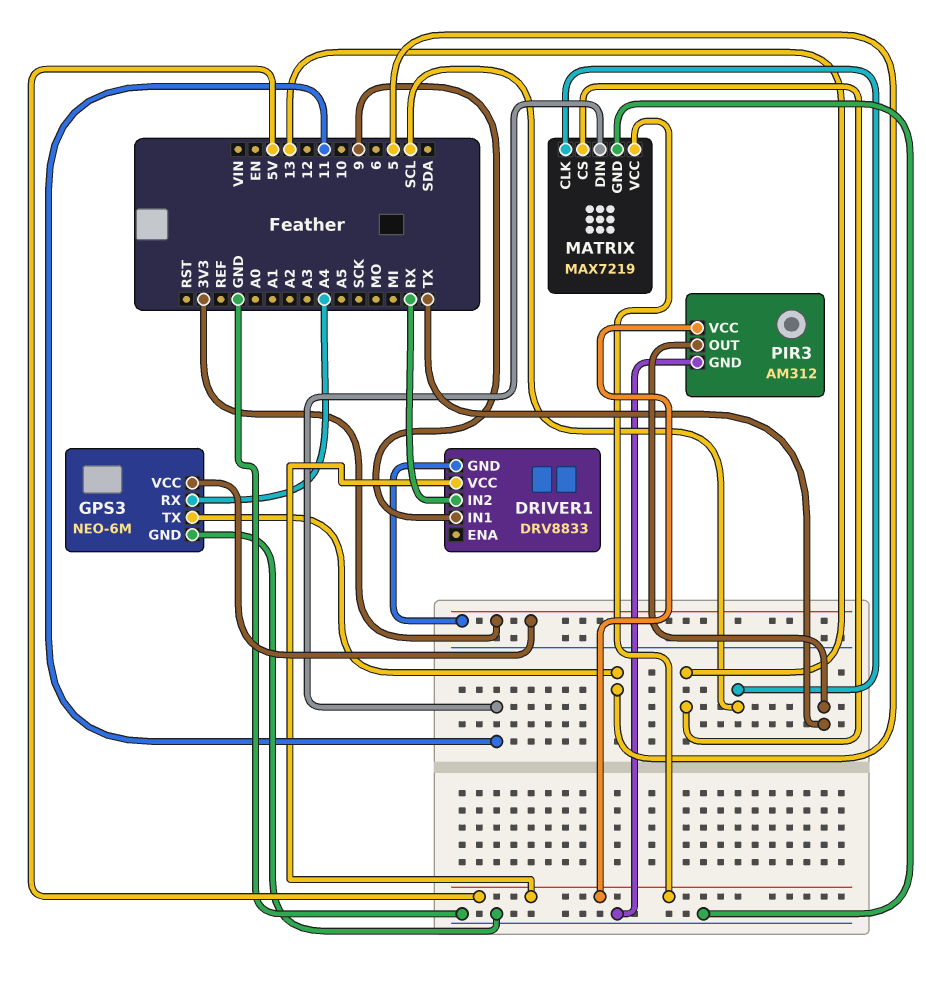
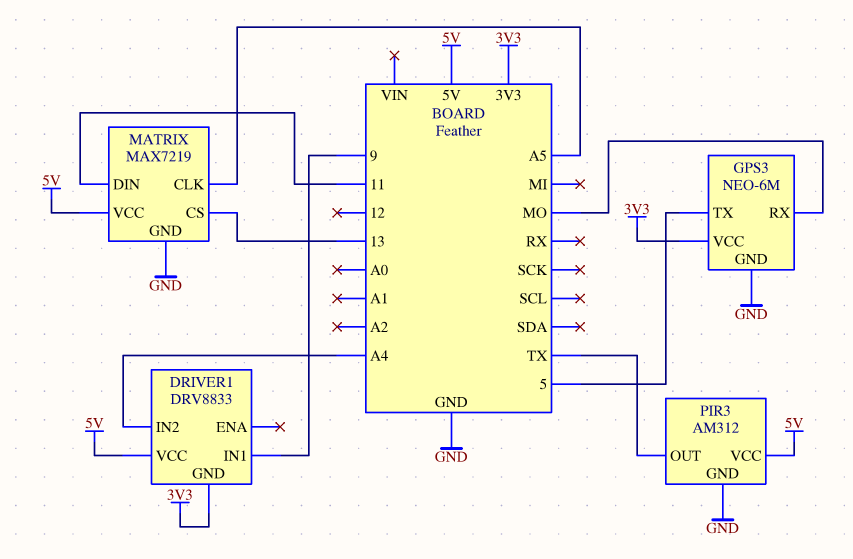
DRIVER1 pin IN2: RX -> A4
GPS3 pin RX: A4 -> MO
MATRIX pin CLK: SCL -> A5

